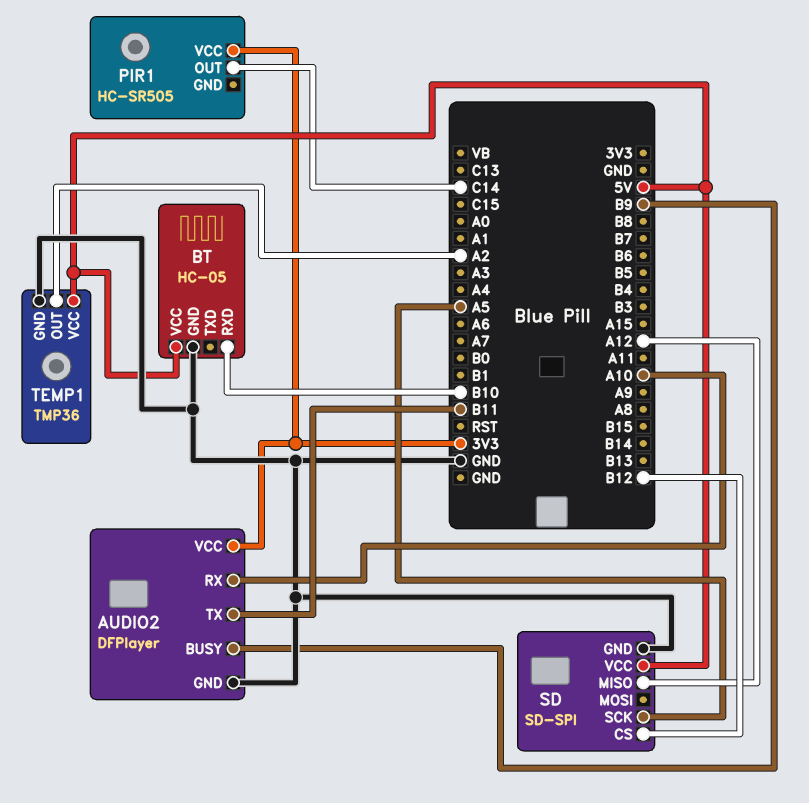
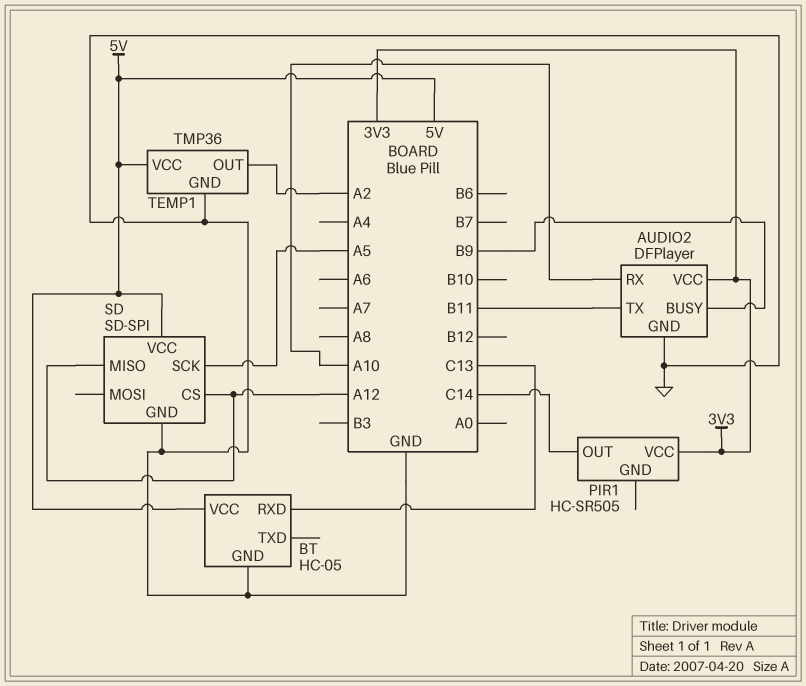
BT pin RXD: B10 -> C13
SD pin CS: B12 -> A12

